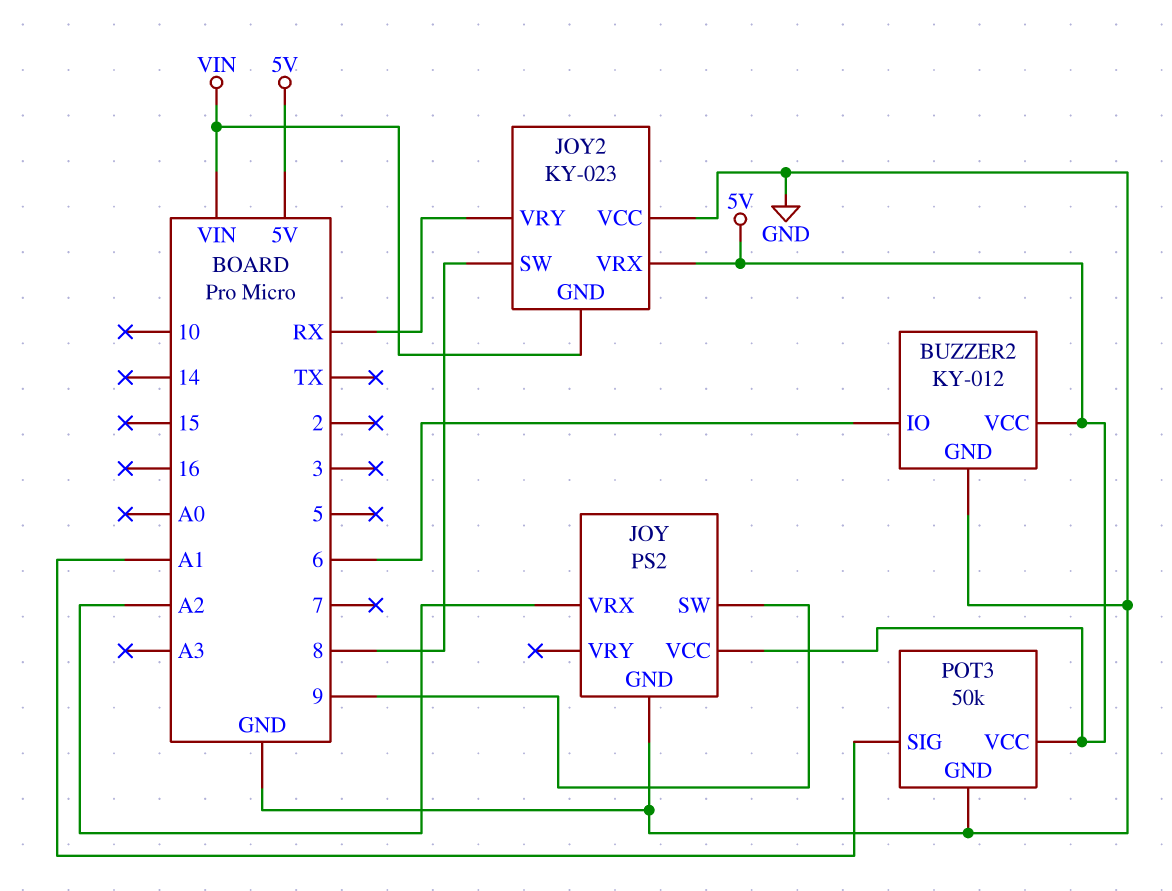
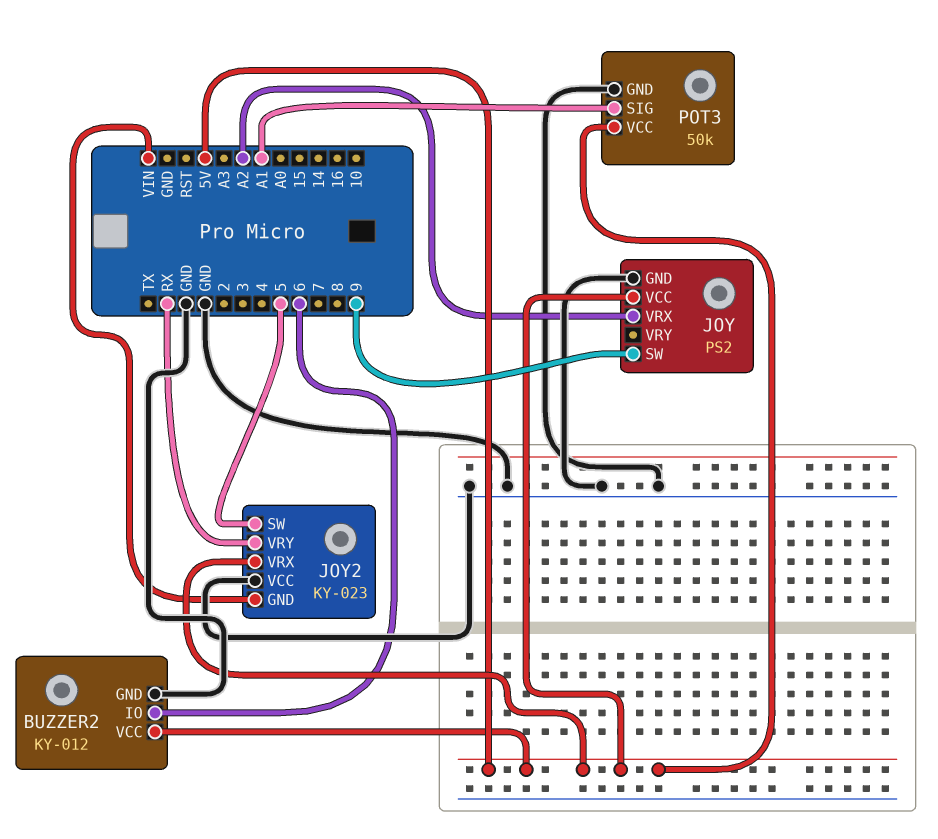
JOY2 pin SW: 8 -> 5

